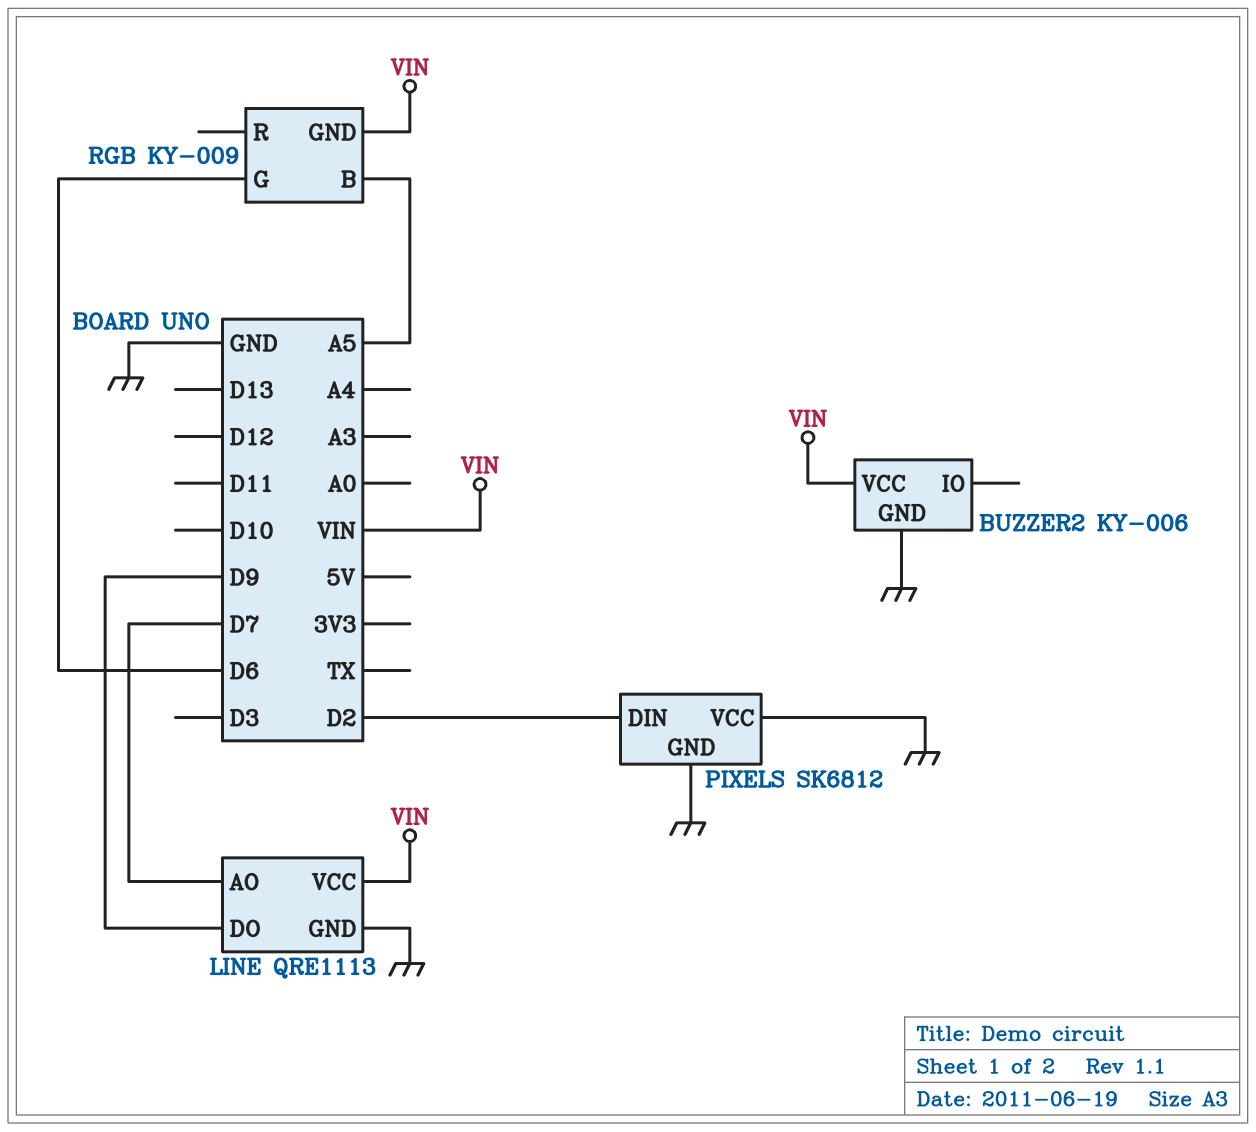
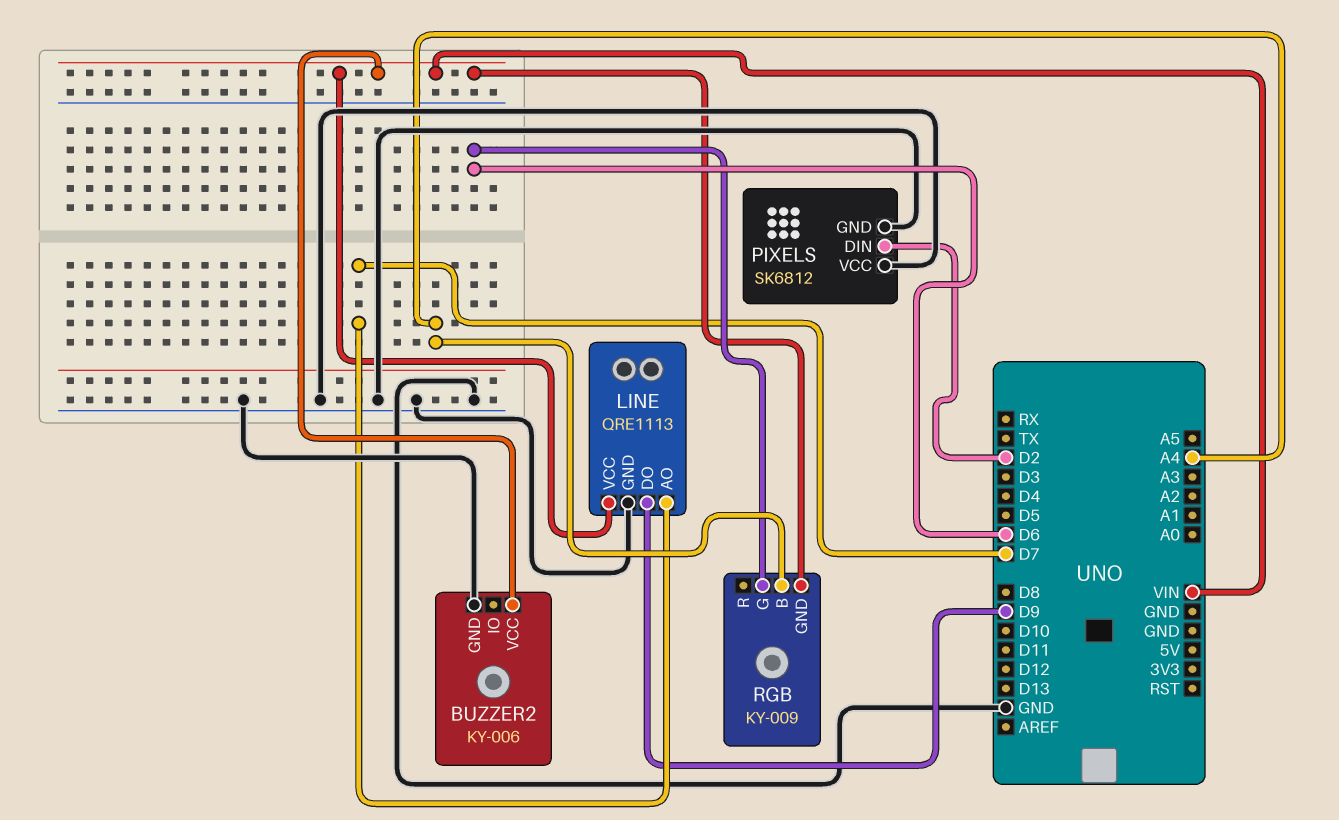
RGB pin B: A5 -> A4

